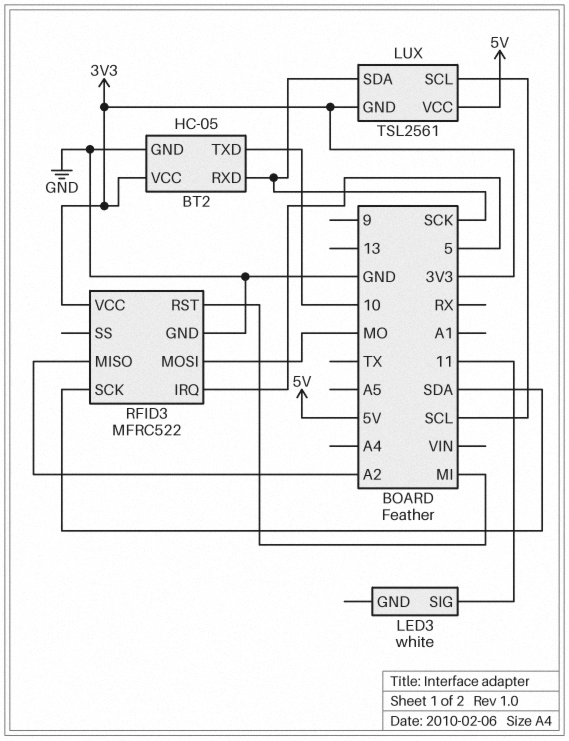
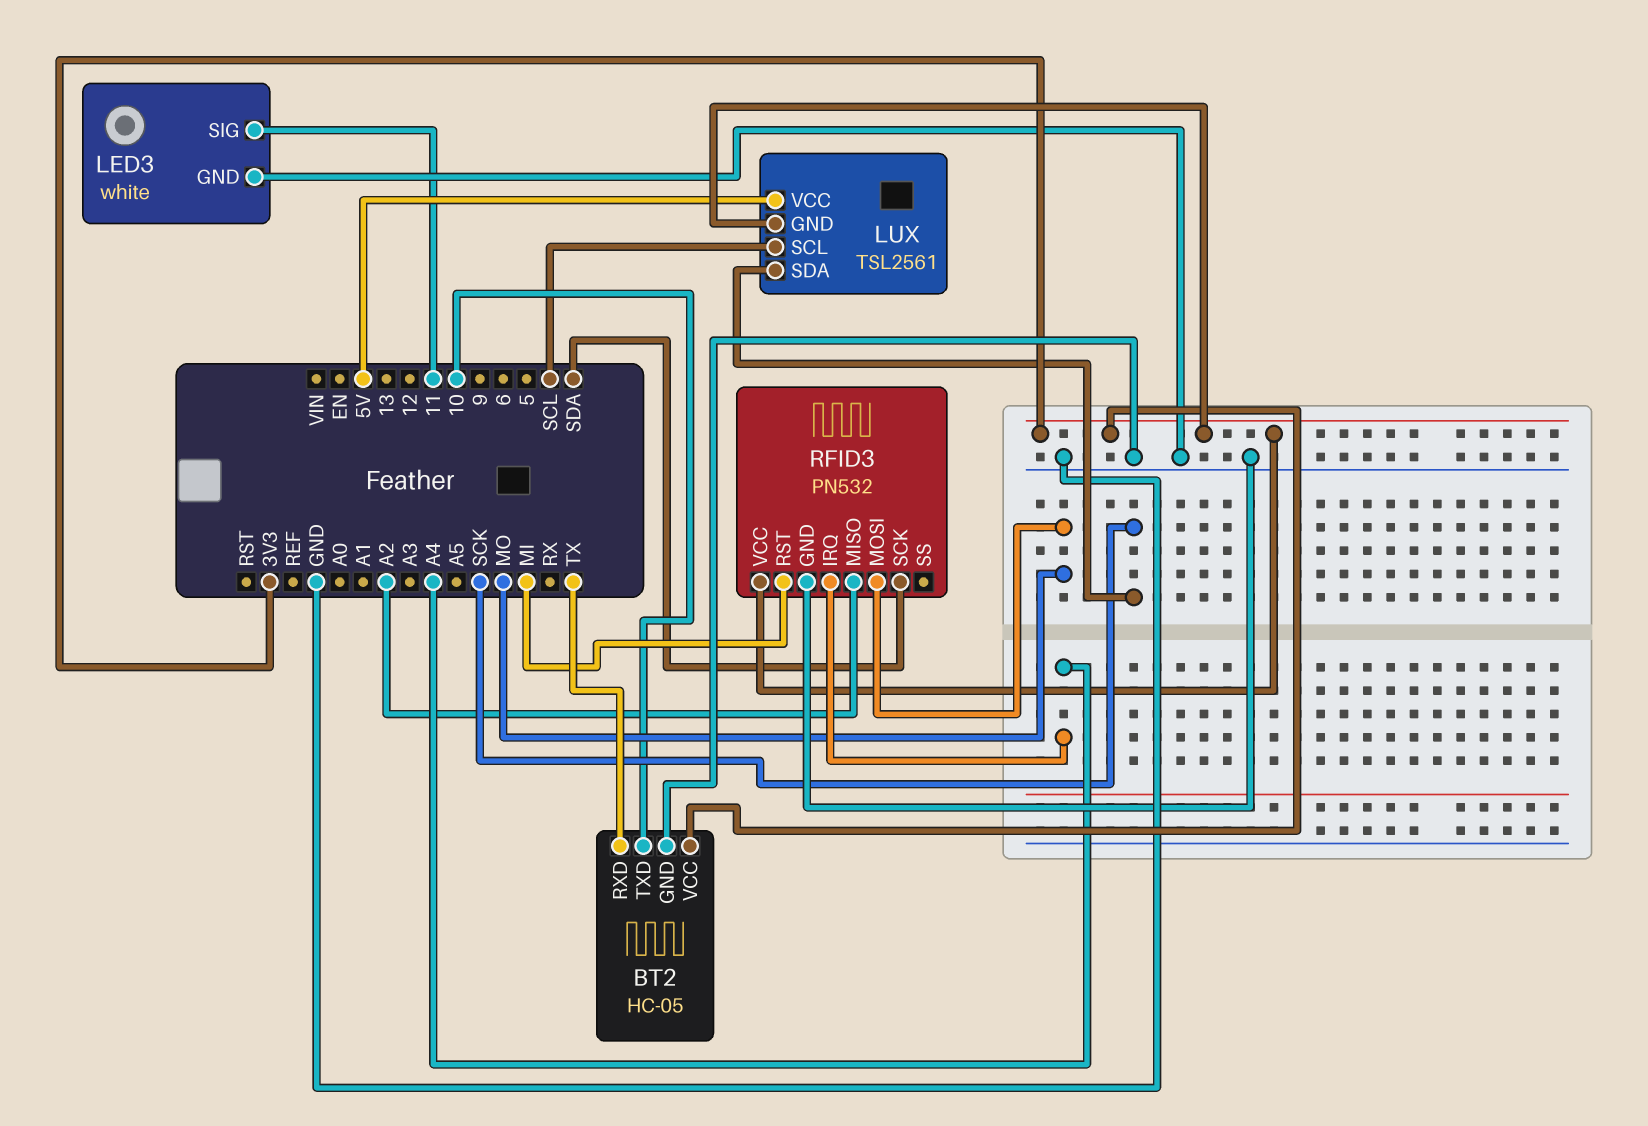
BT2 pin RXD: SCK -> TX
LED3 pin GND: none -> GND
RFID3: MFRC522 -> PN532
RFID3 pin IRQ: 5 -> A4

